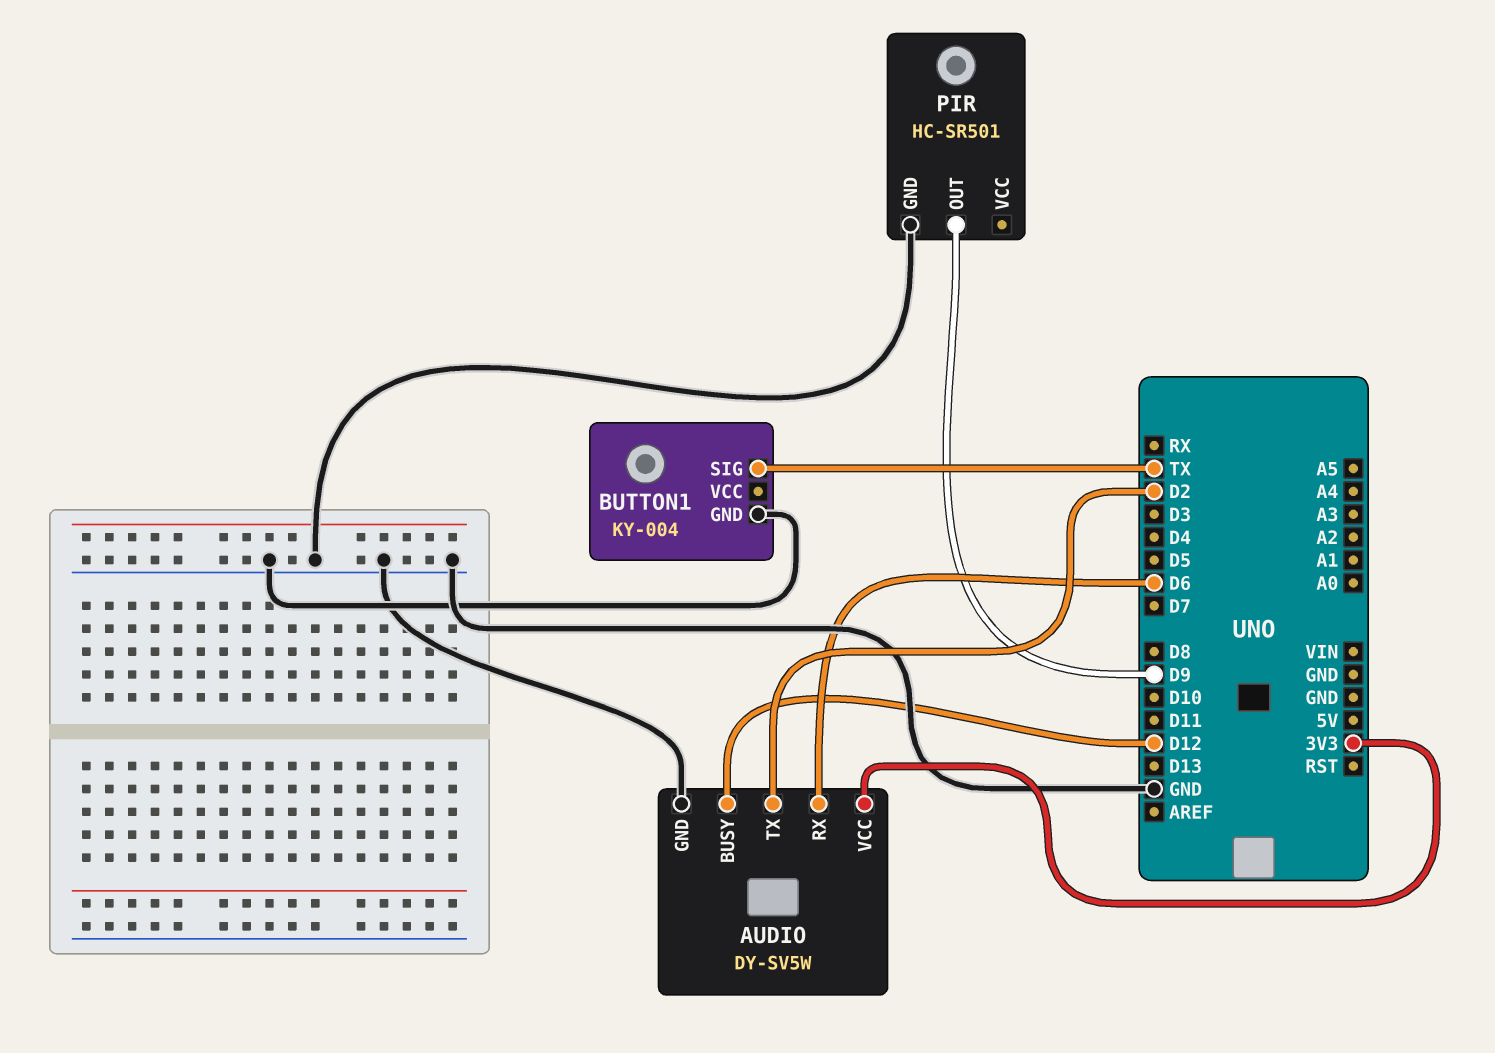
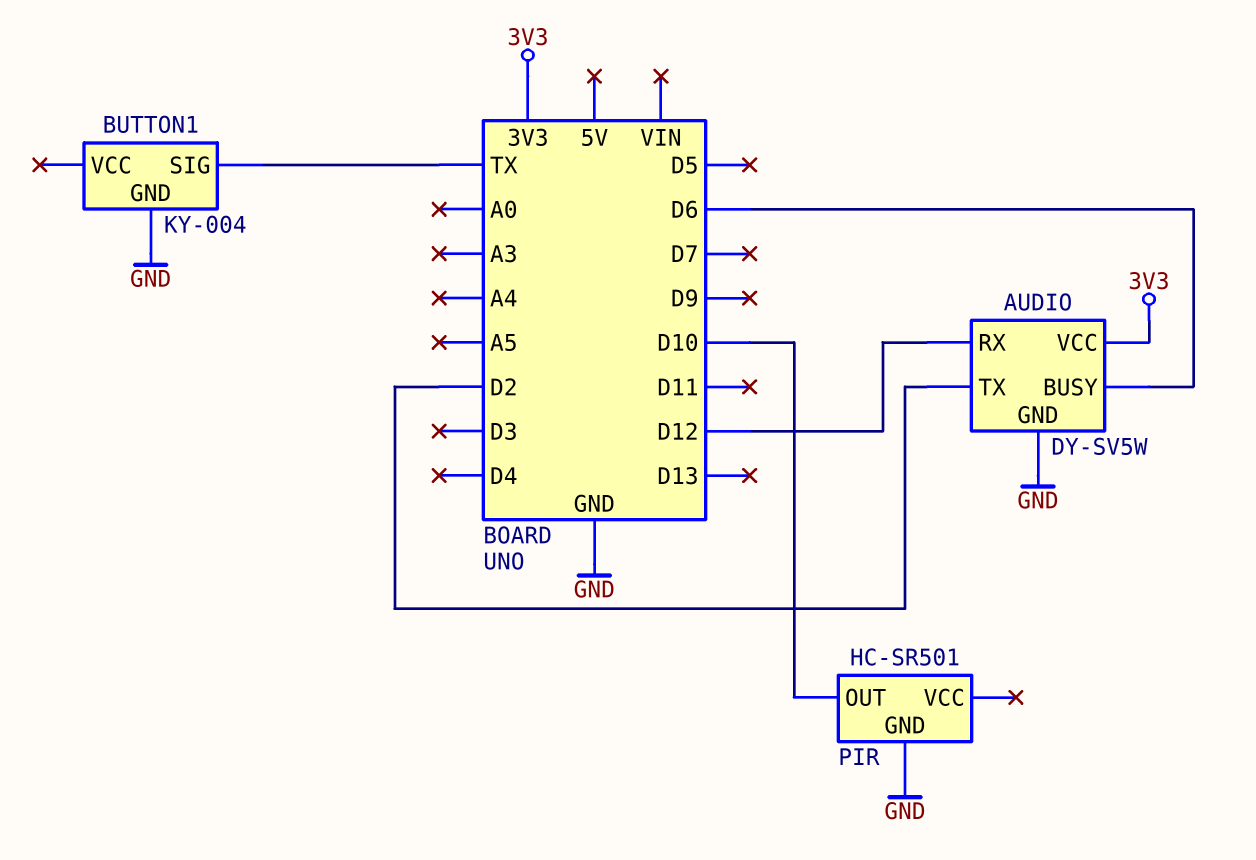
AUDIO pin BUSY: D12 -> D6
AUDIO pin RX: D6 -> D12
PIR pin OUT: D9 -> D10

